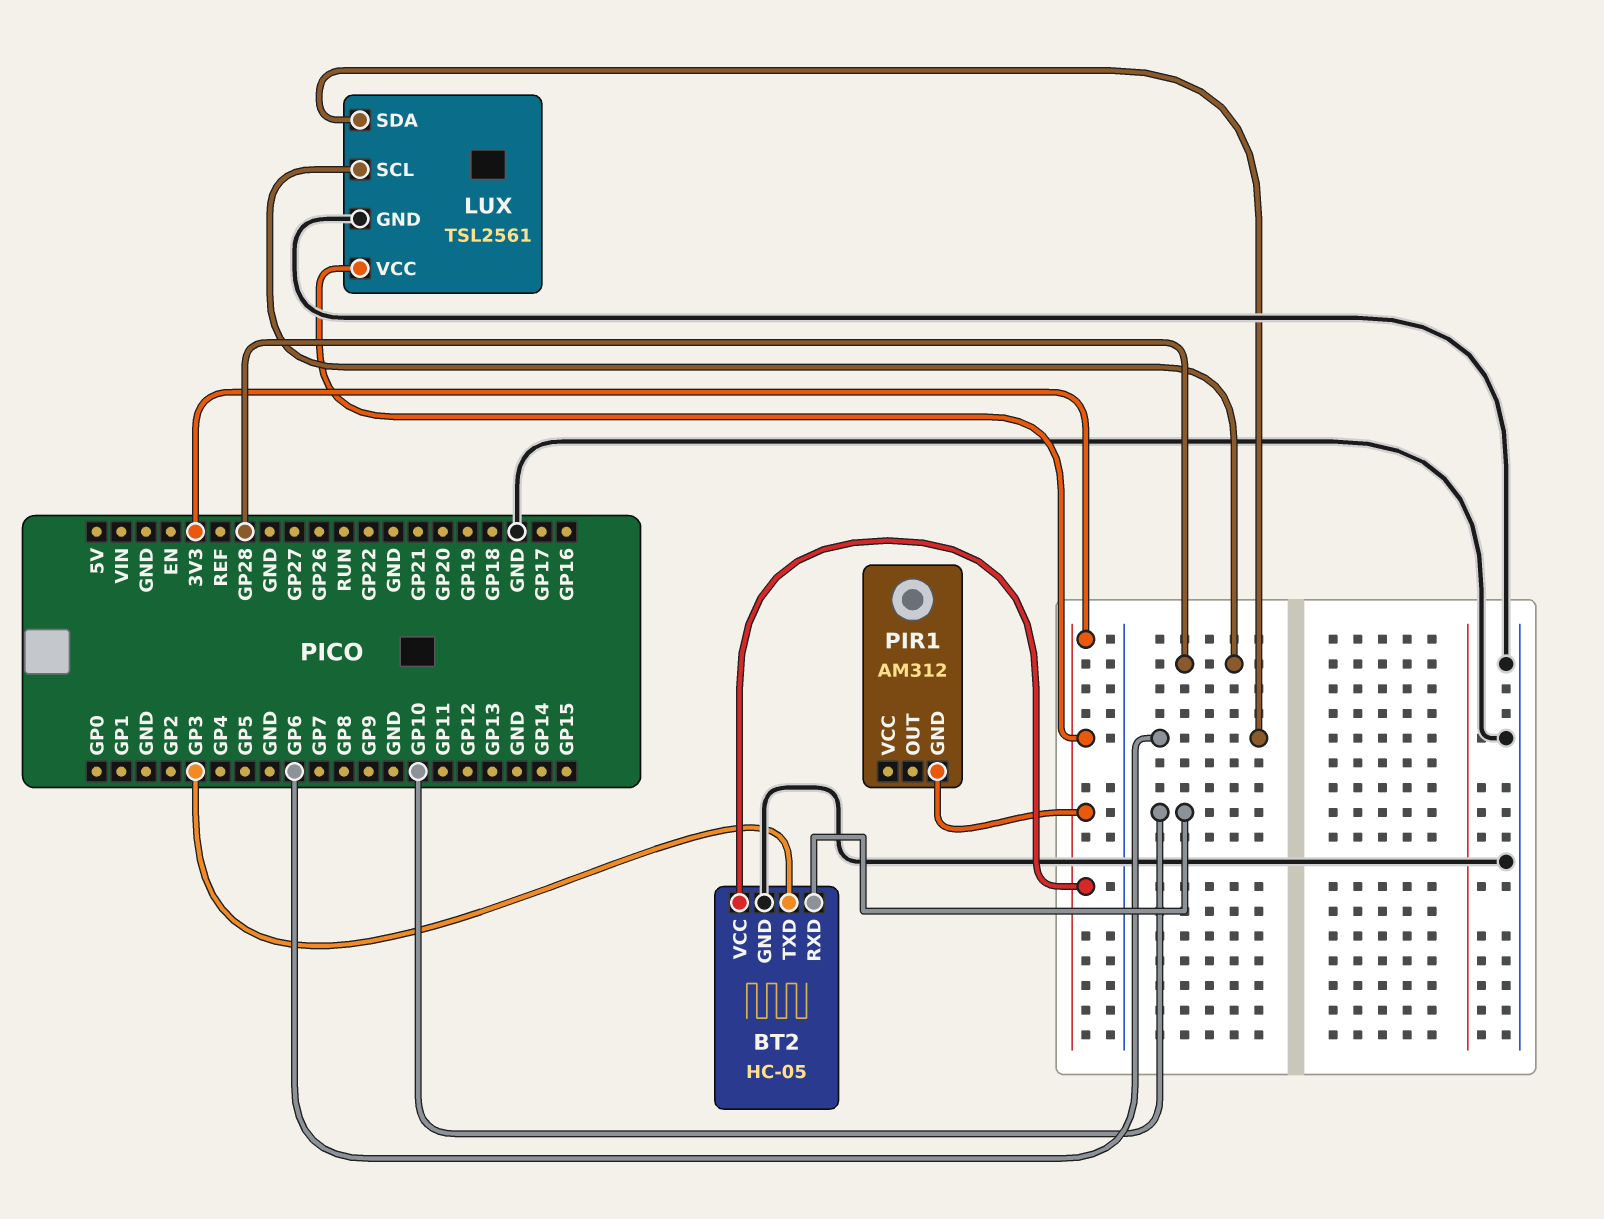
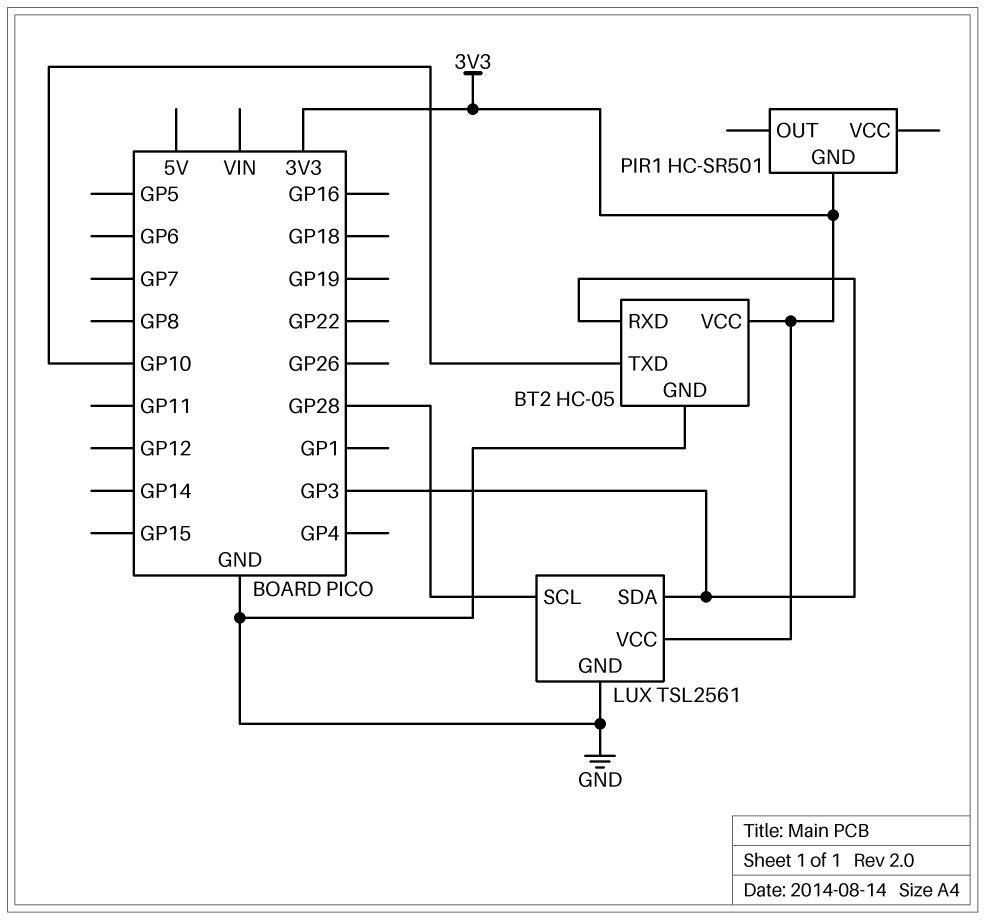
BT2 pin RXD: GP10 -> GP3
BT2 pin TXD: GP3 -> GP10
LUX pin SDA: GP6 -> GP3
PIR1: AM312 -> HC-SR501

